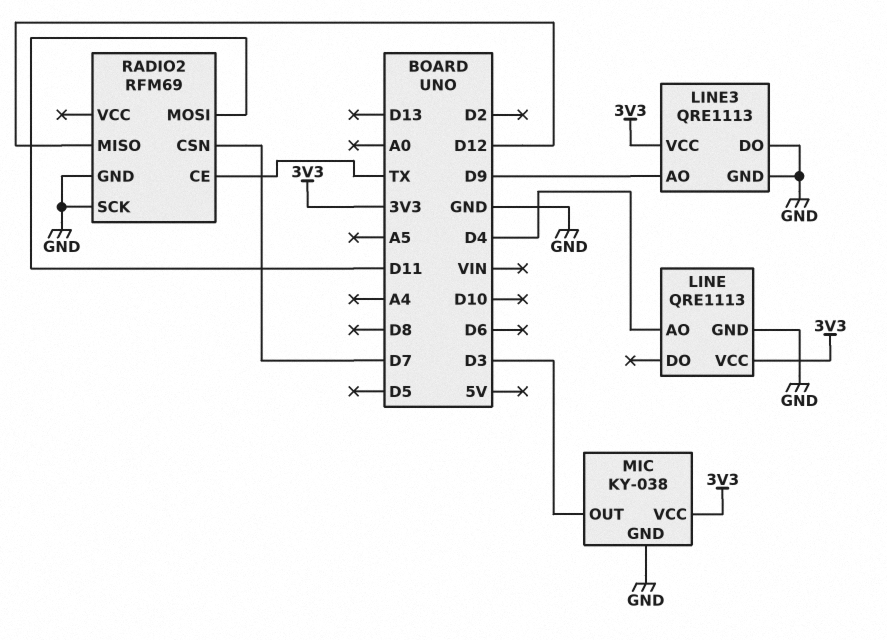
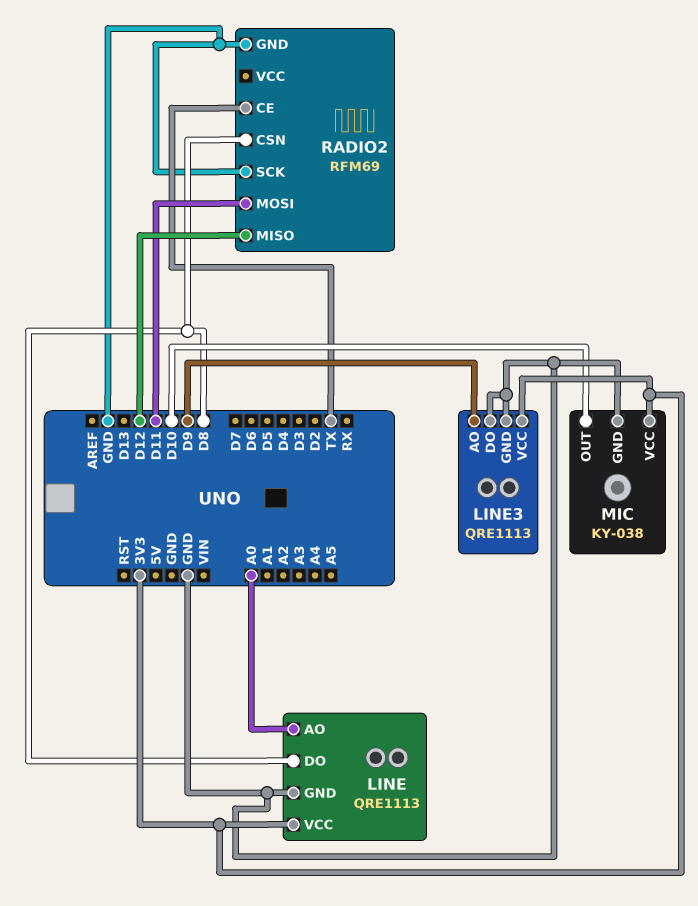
LINE pin AO: D4 -> A0
LINE pin DO: none -> D8
MIC pin OUT: D3 -> D10
RADIO2 pin CSN: D7 -> D8

